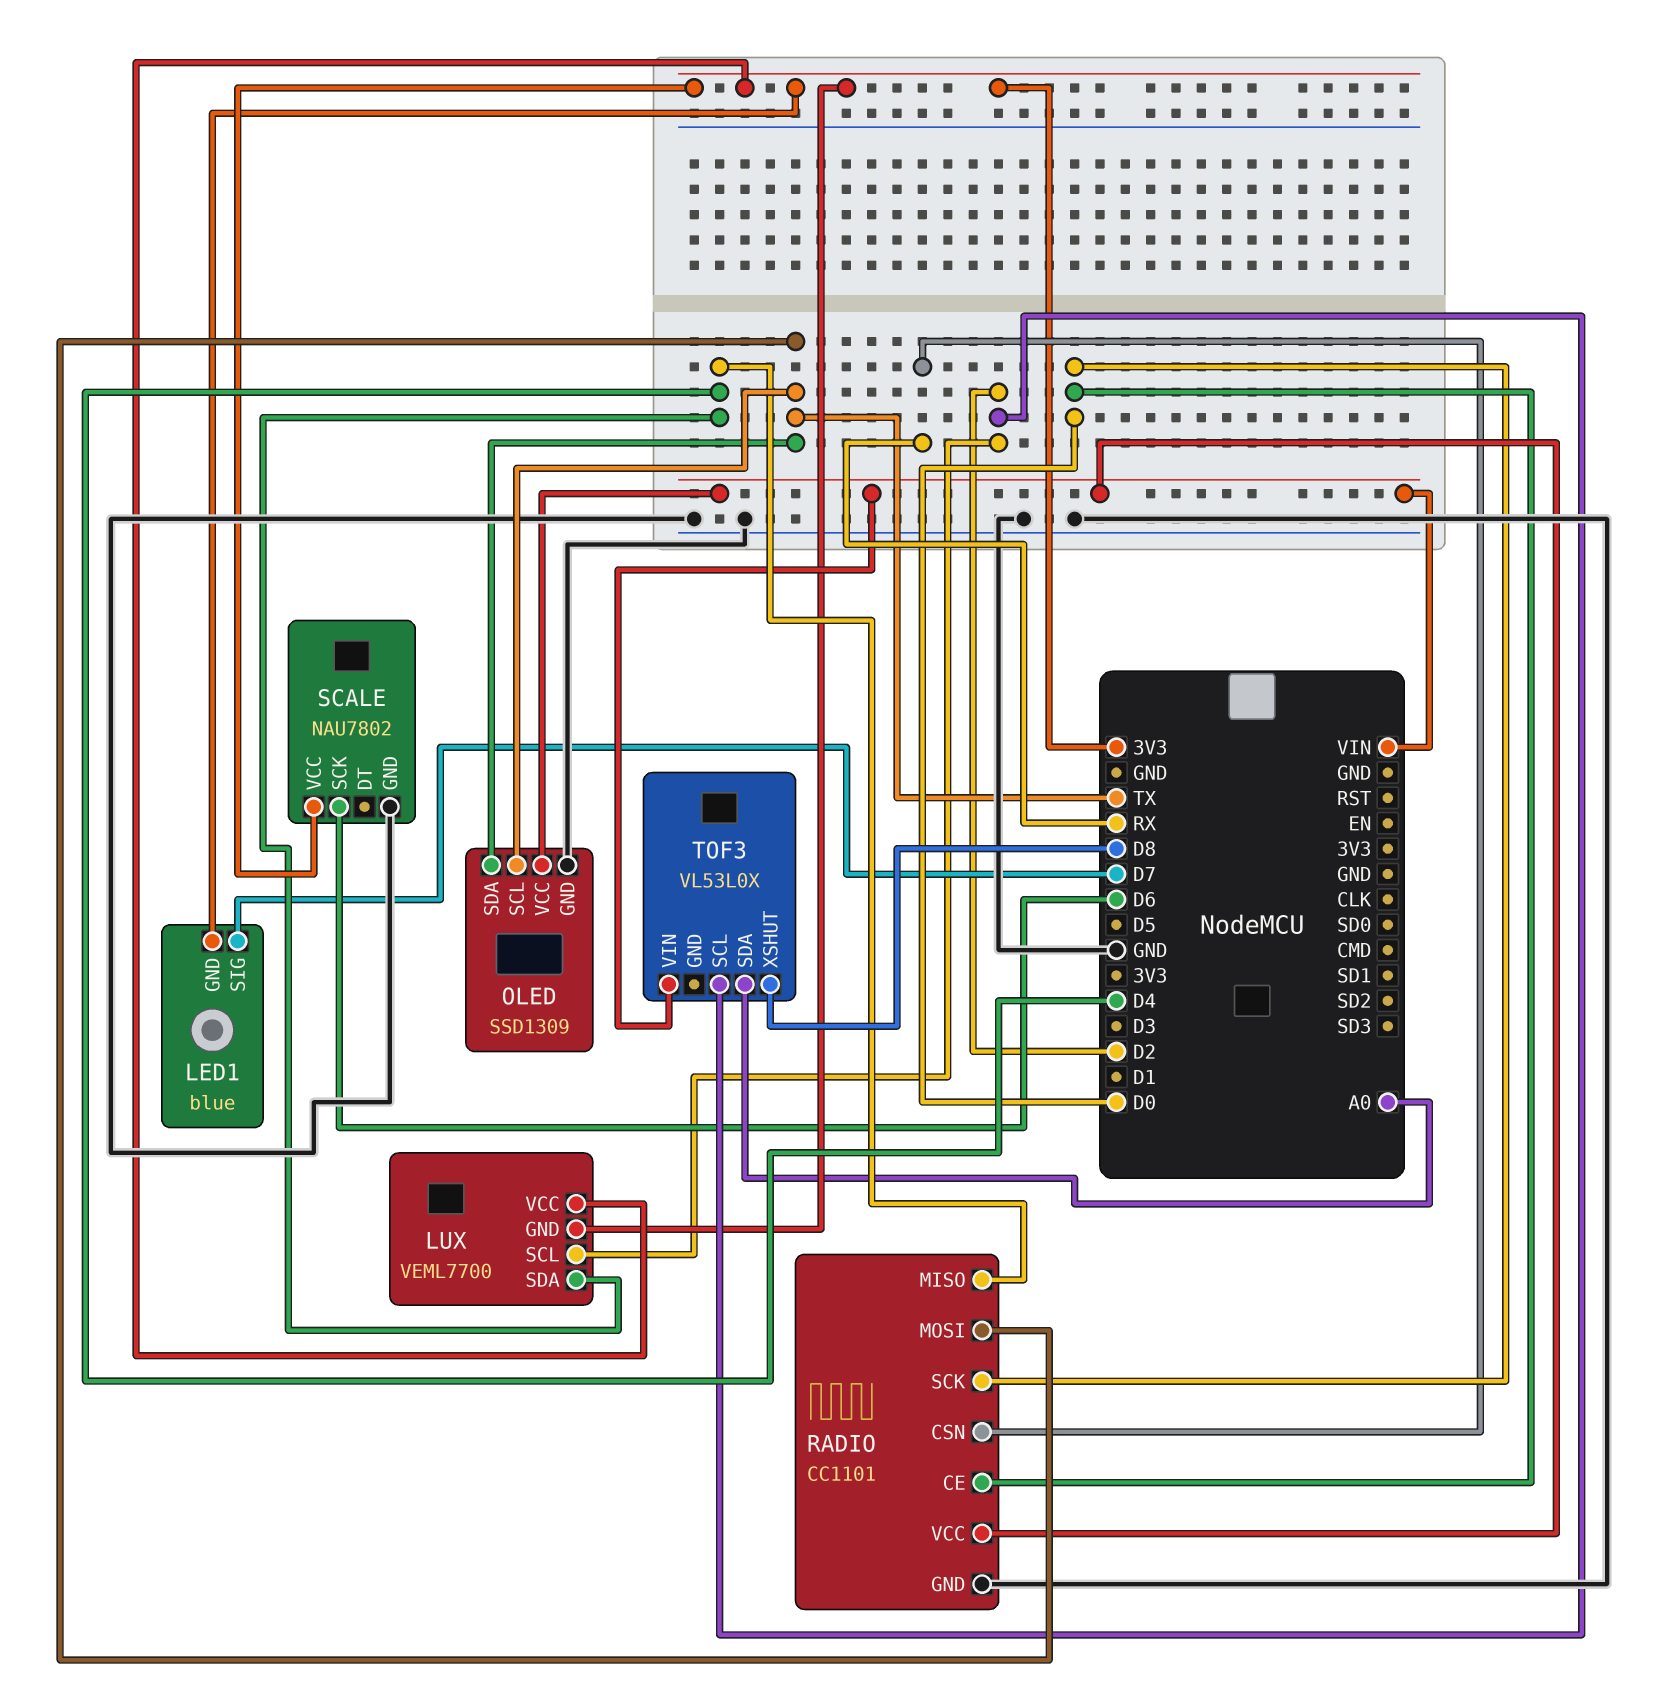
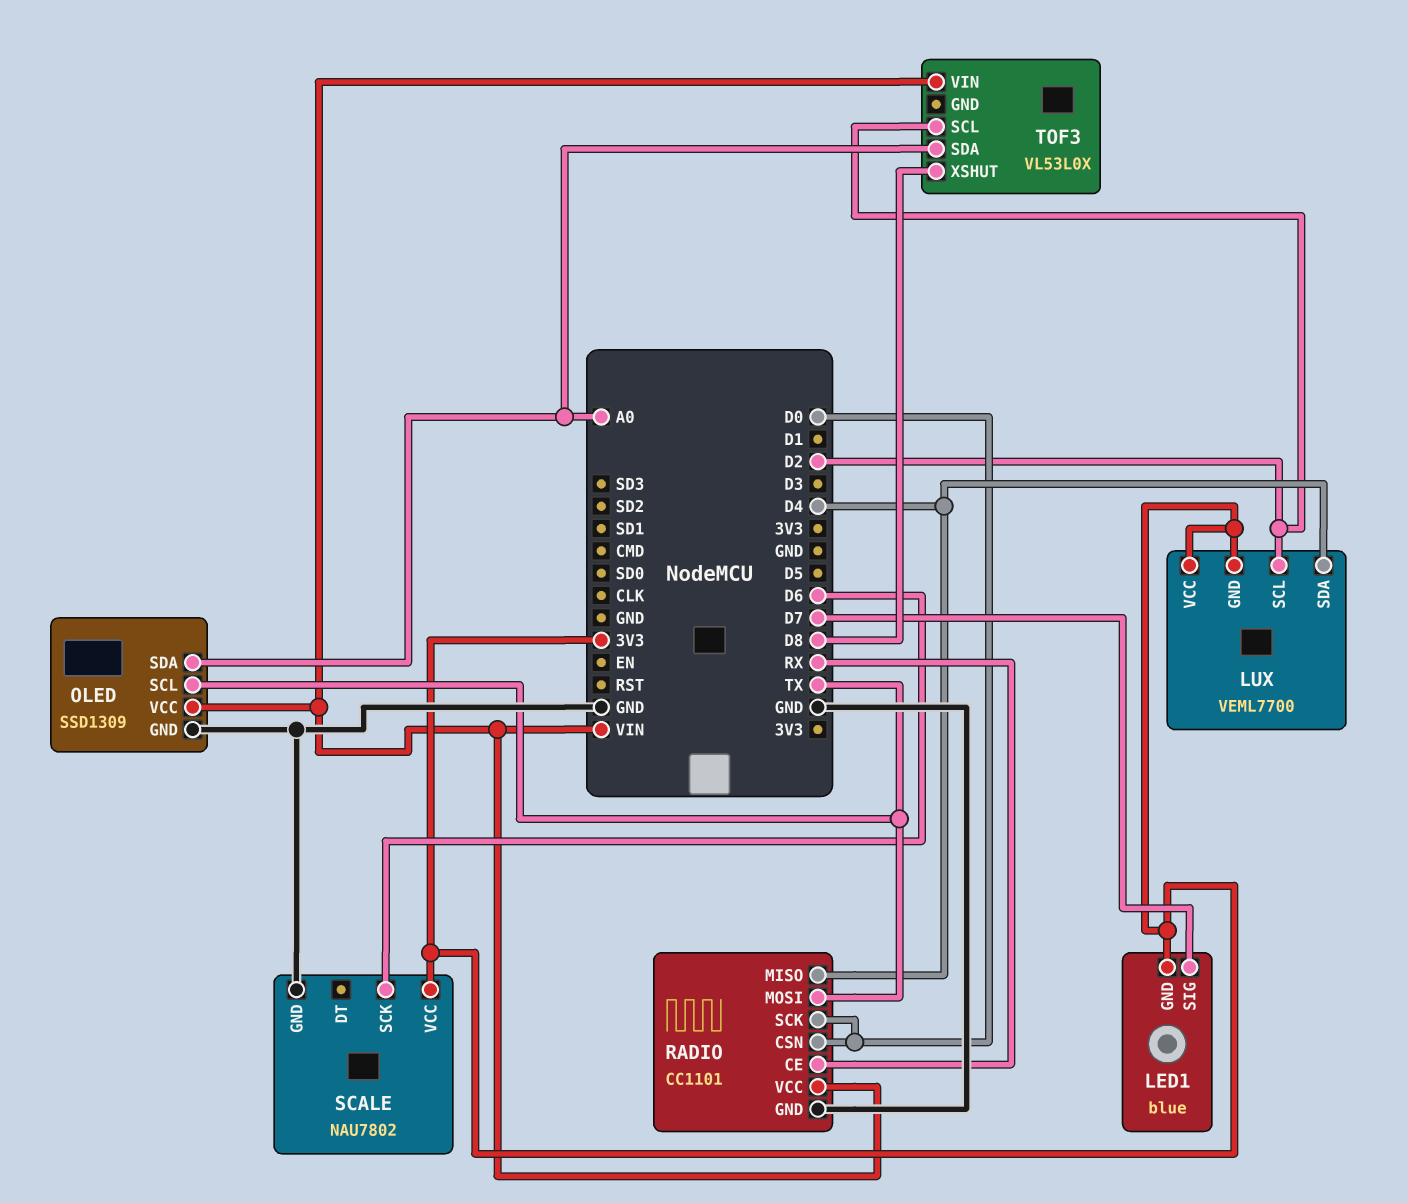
OLED pin SDA: TX -> A0
RADIO pin CE: D0 -> RX
RADIO pin CSN: RX -> D0

